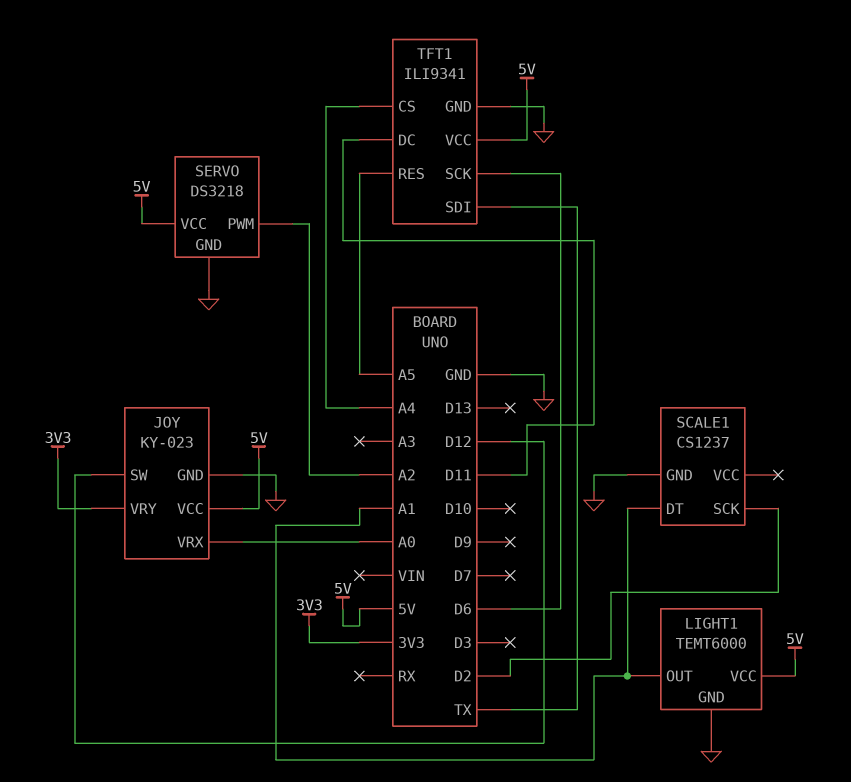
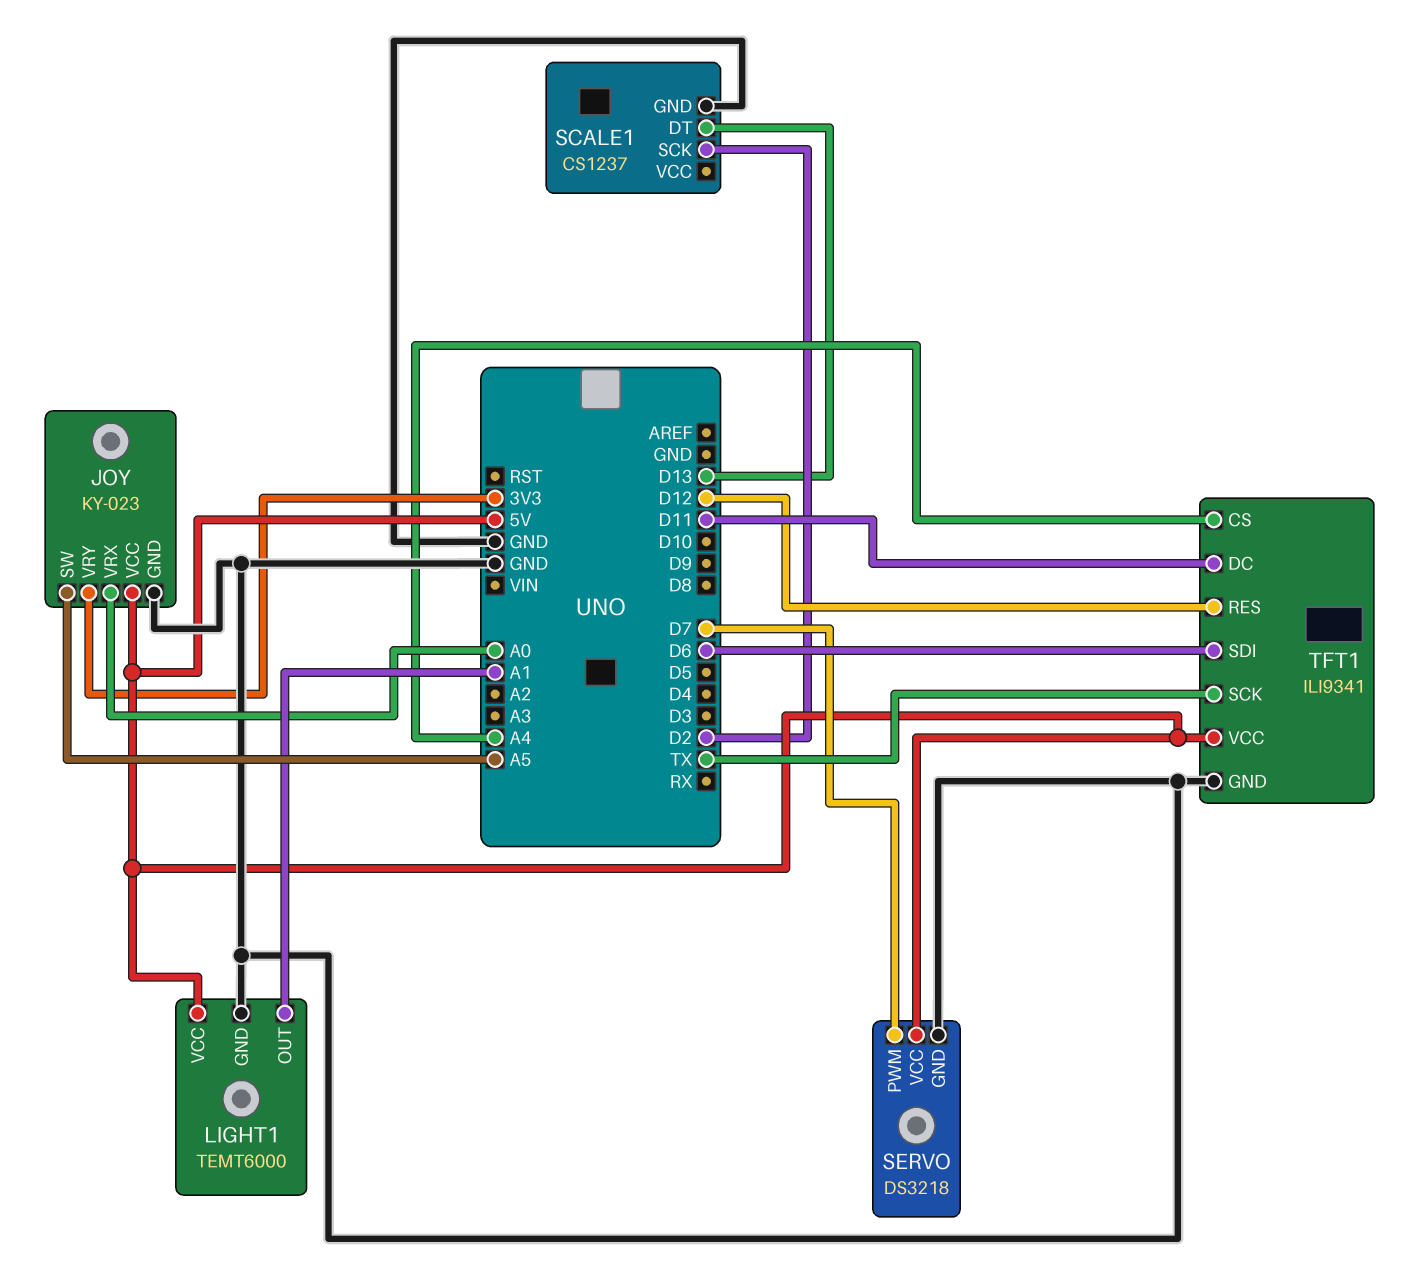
JOY pin SW: D12 -> A5
SCALE1 pin DT: A1 -> D13
SERVO pin PWM: A2 -> D7
TFT1 pin RES: A5 -> D12
TFT1 pin SCK: D6 -> TX
TFT1 pin SDI: TX -> D6

